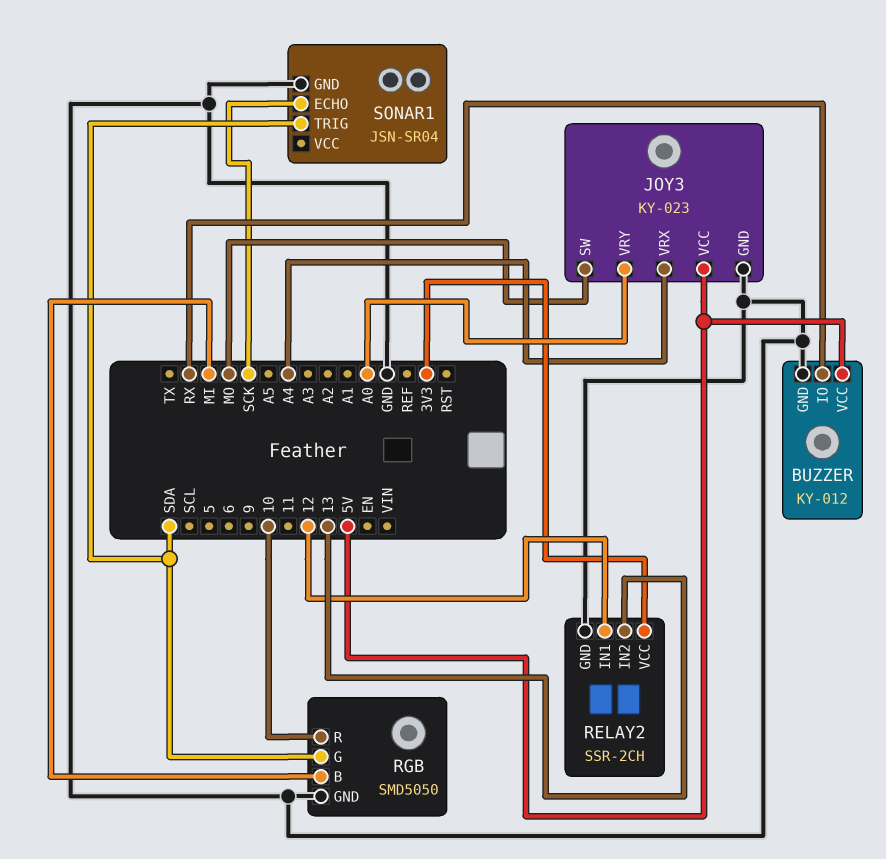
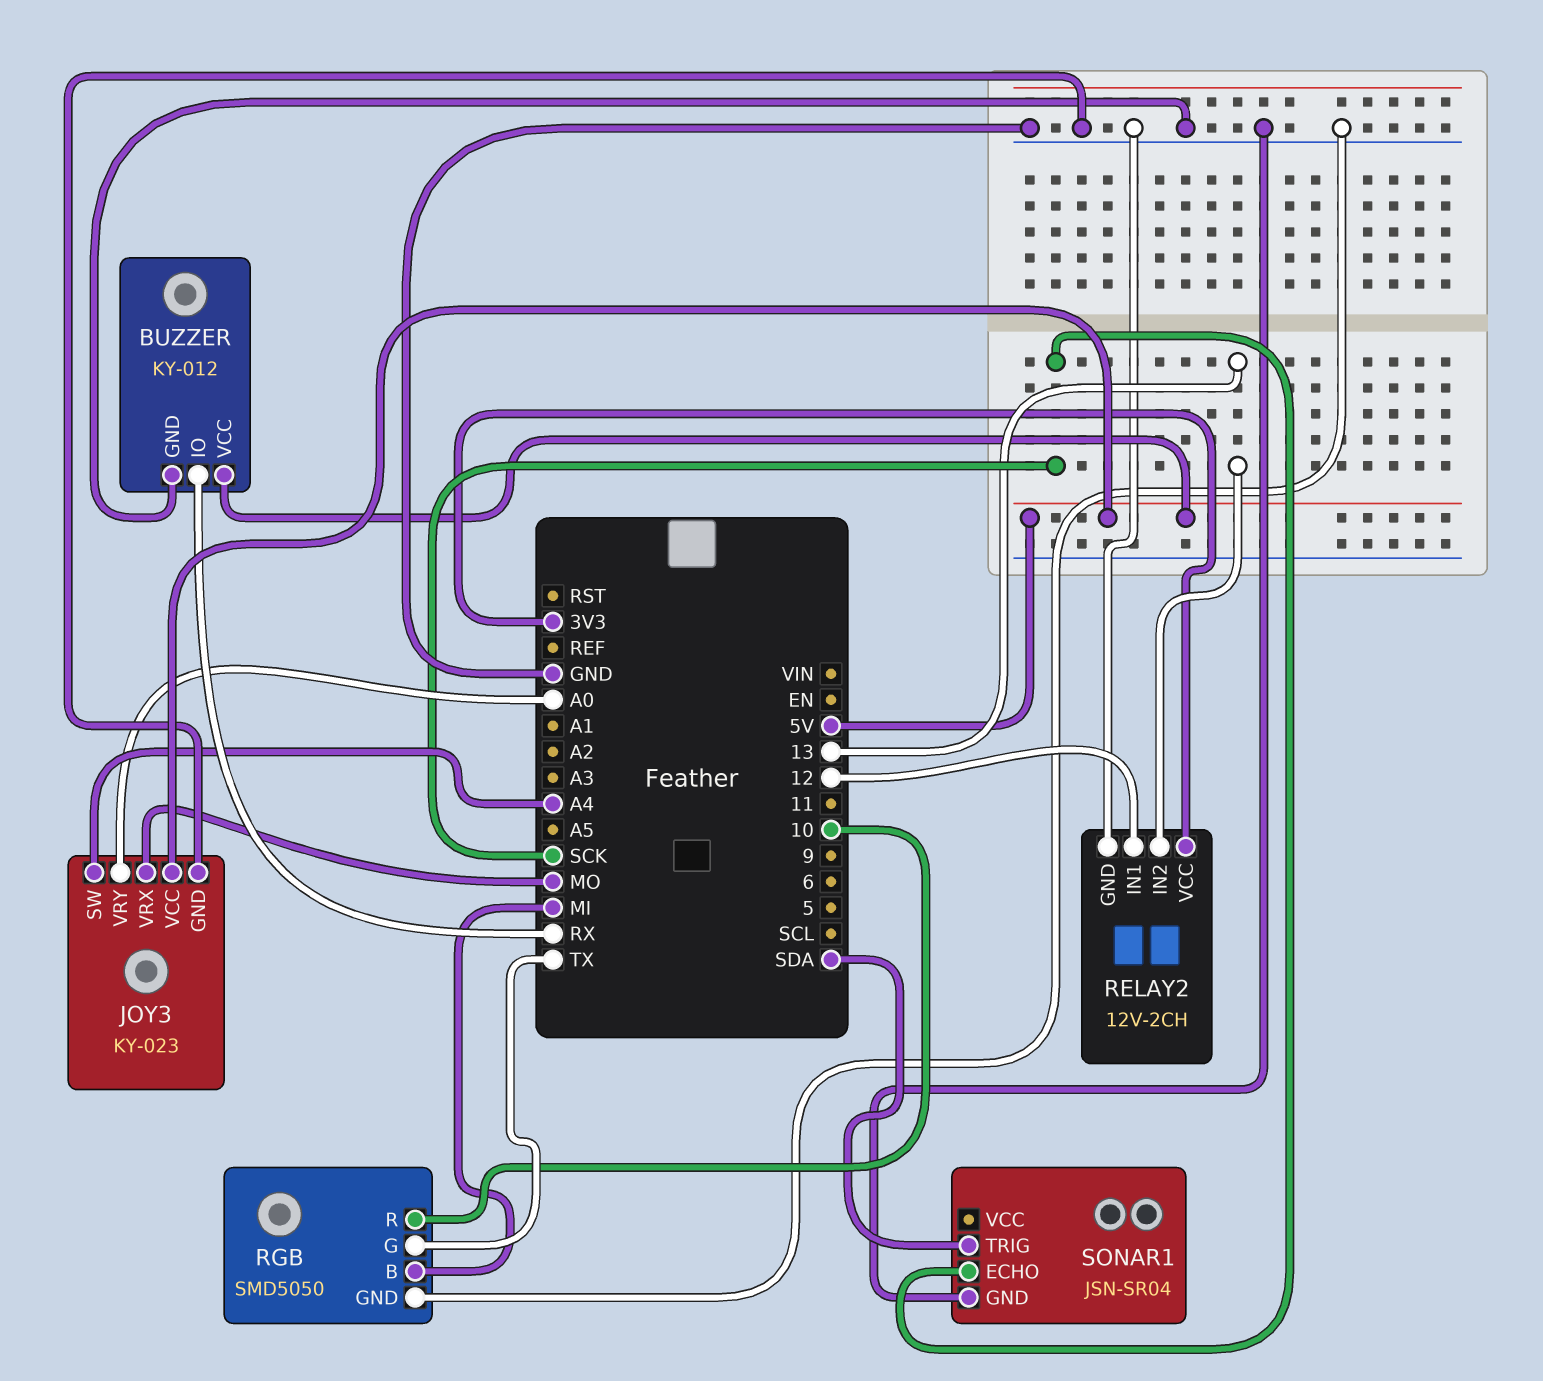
JOY3 pin SW: MO -> A4
JOY3 pin VRX: A4 -> MO
RELAY2: SSR-2CH -> 12V-2CH
RGB pin G: SDA -> TX

